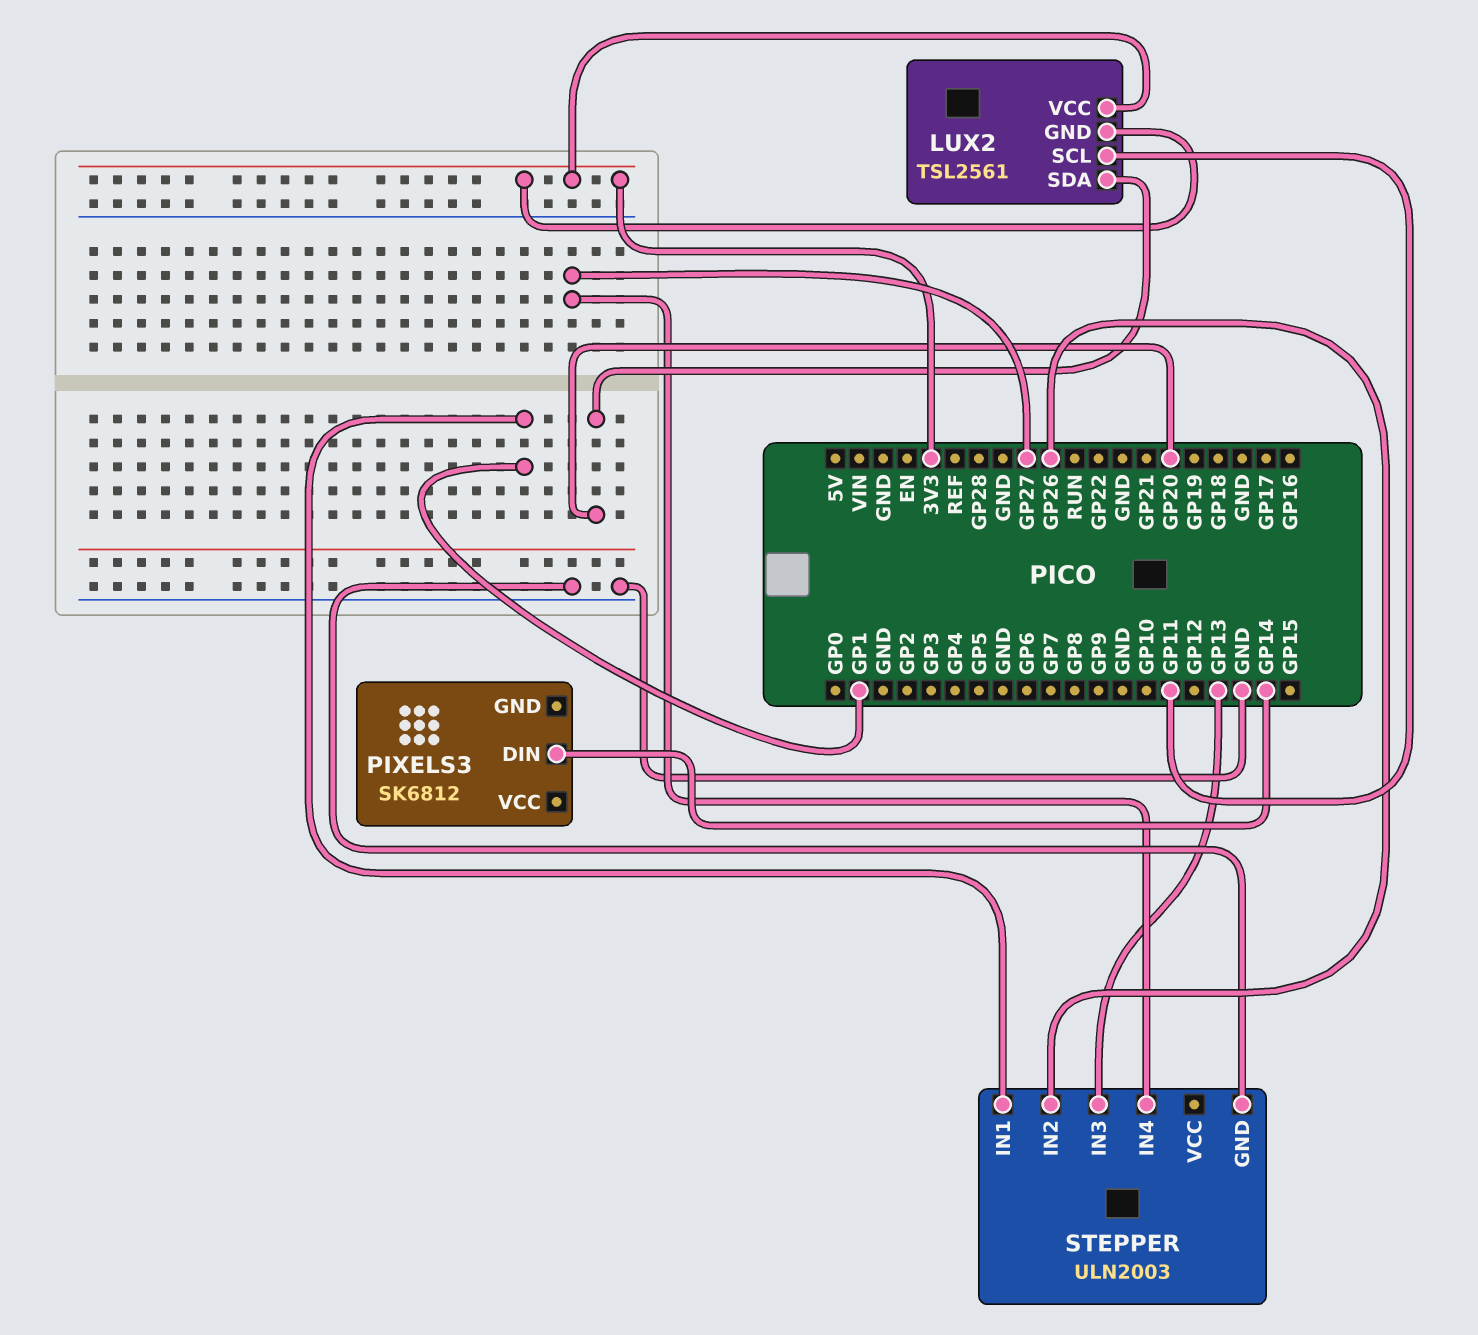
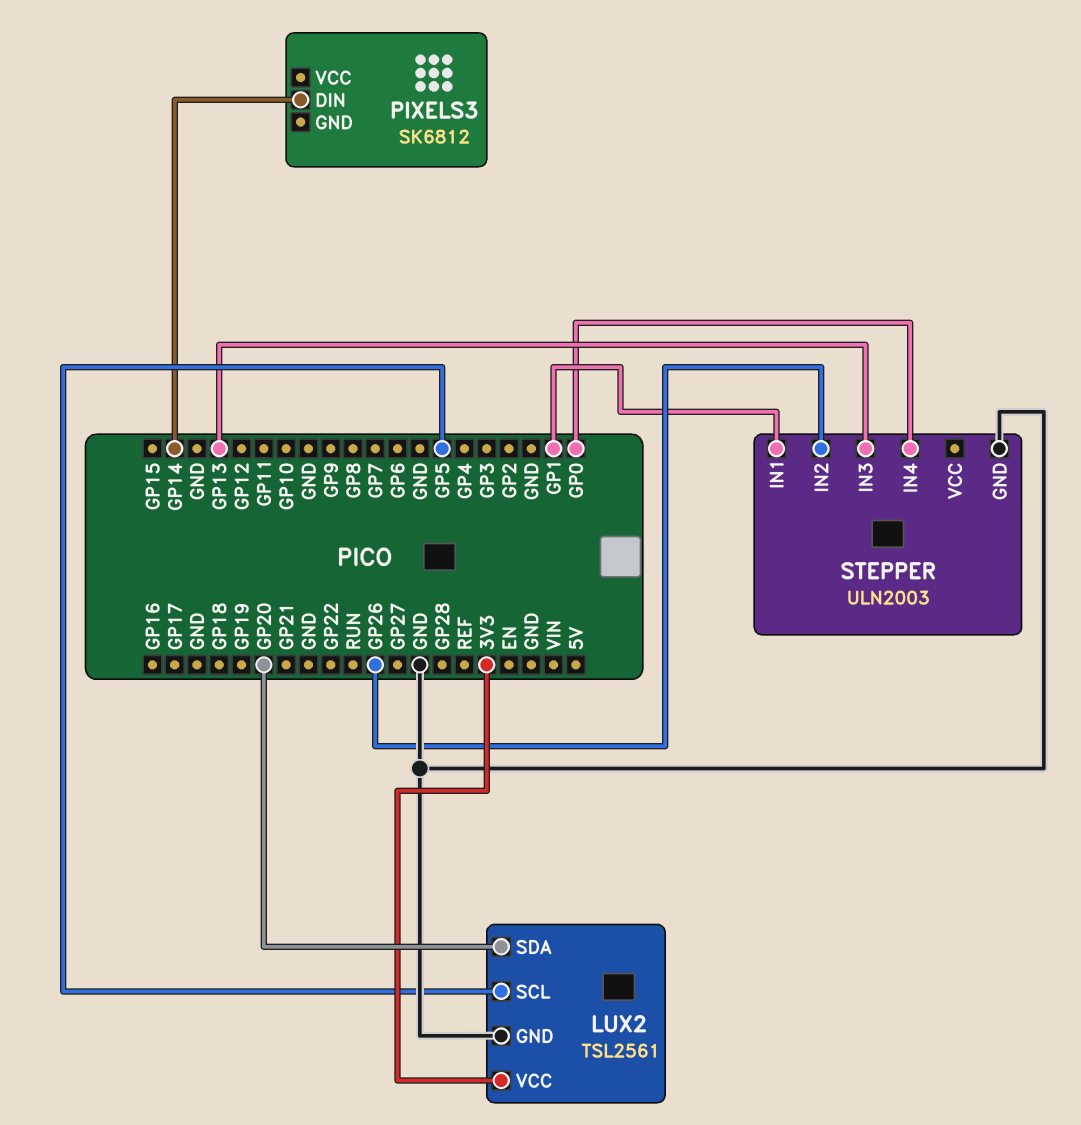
LUX2 pin GND: 3V3 -> GND
LUX2 pin SCL: GP11 -> GP5
STEPPER pin IN4: GP27 -> GP0

